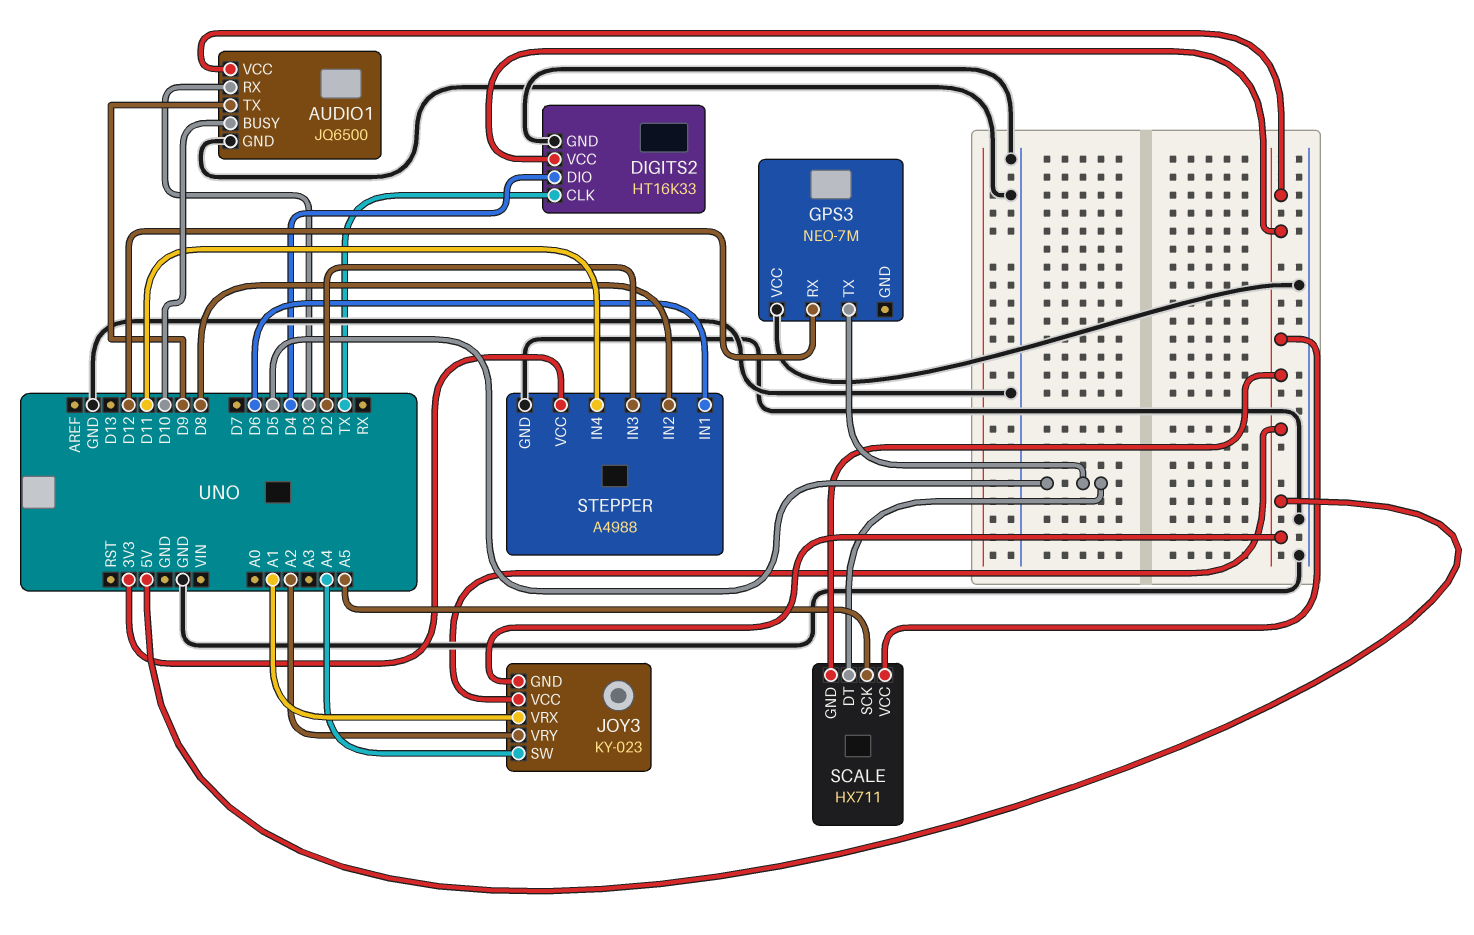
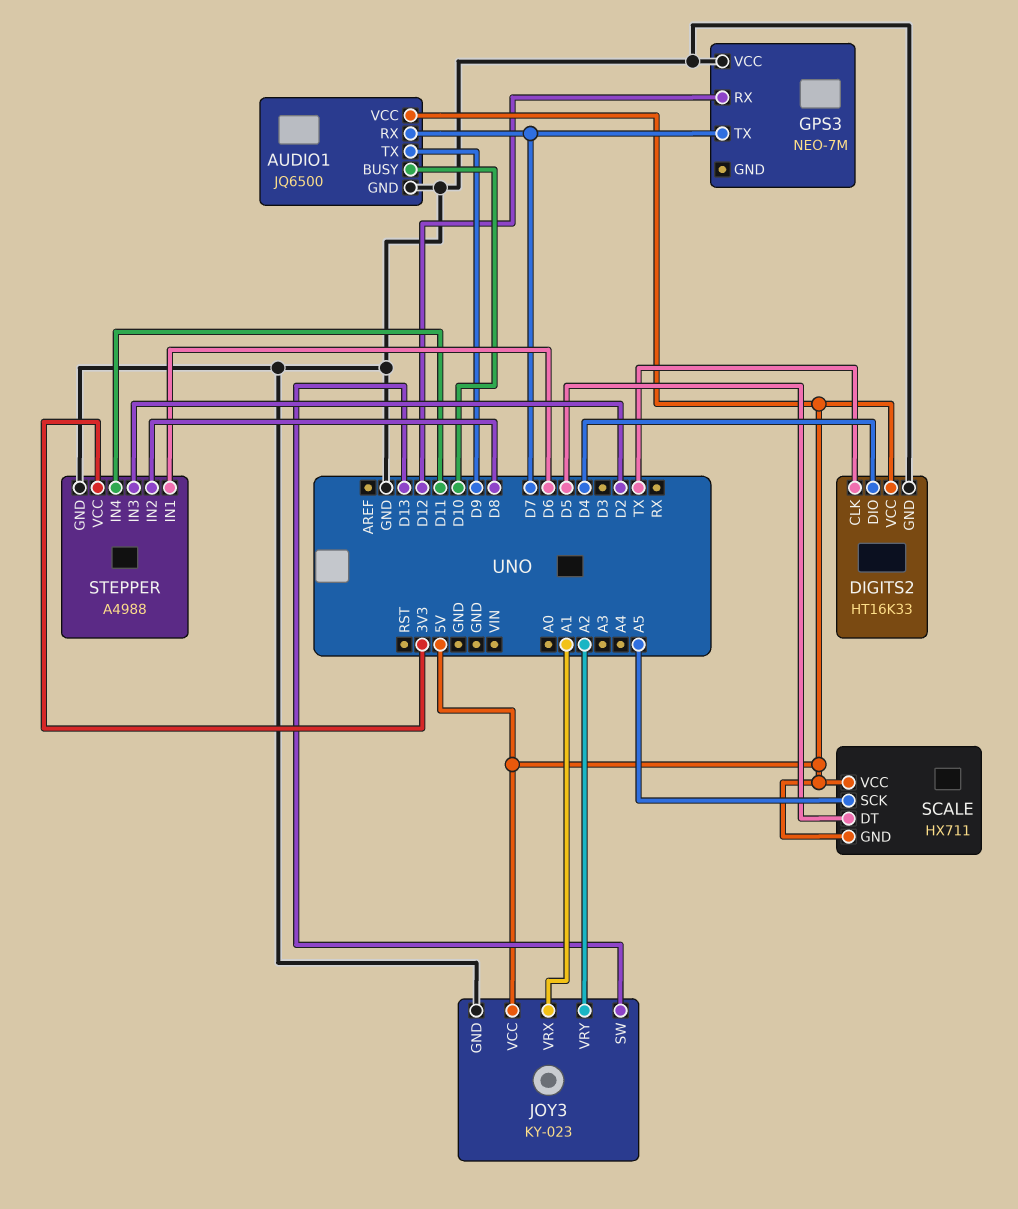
AUDIO1 pin RX: D3 -> D7
GPS3 pin TX: D5 -> D7
JOY3 pin GND: 5V -> GND
JOY3 pin SW: A4 -> D13

